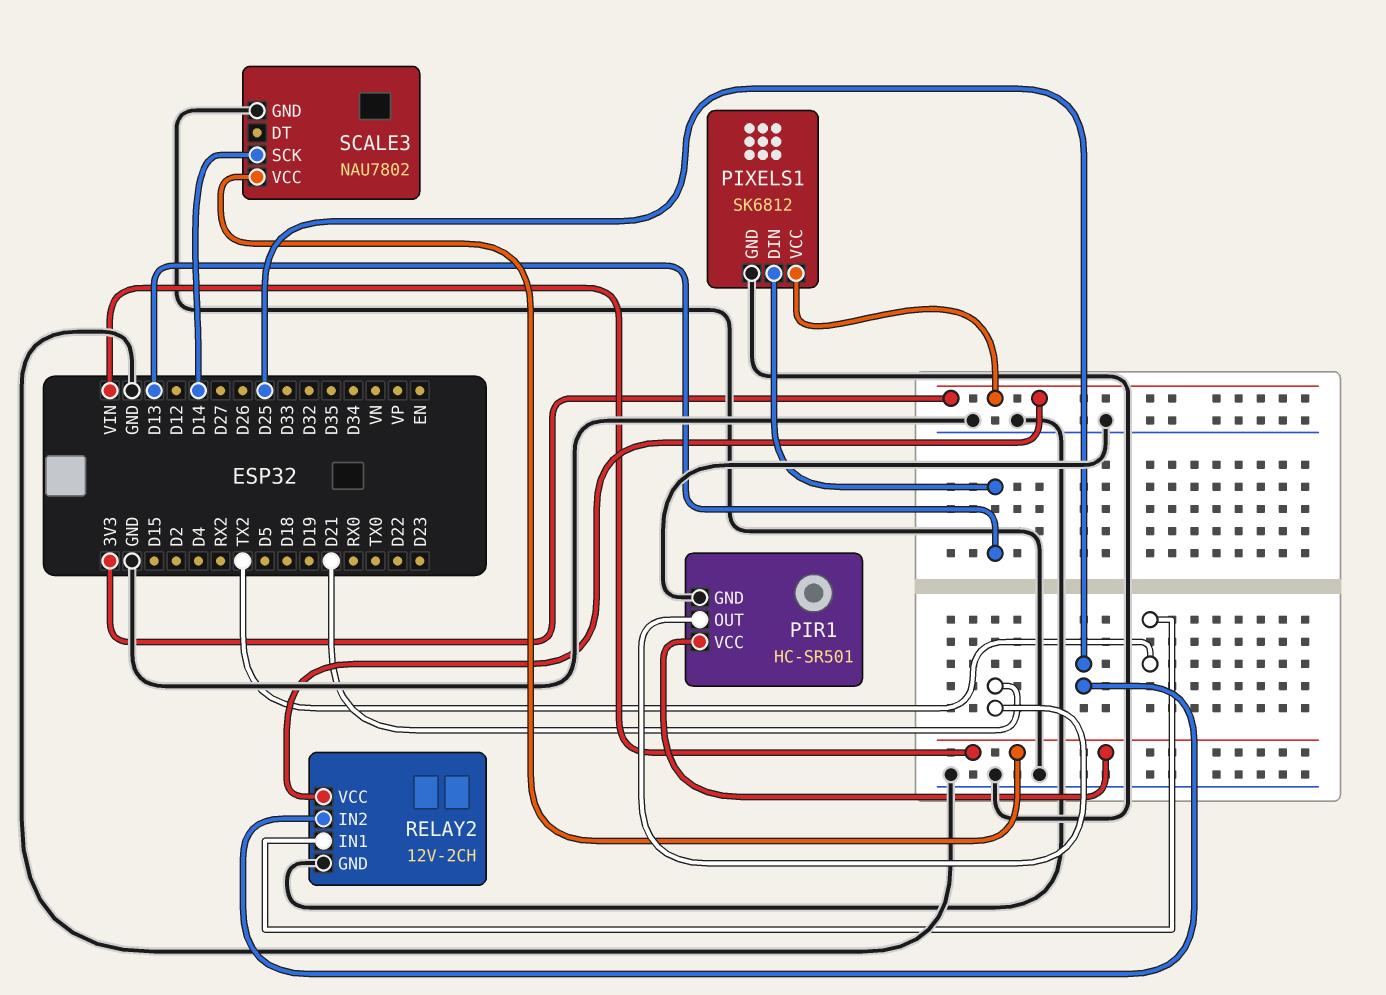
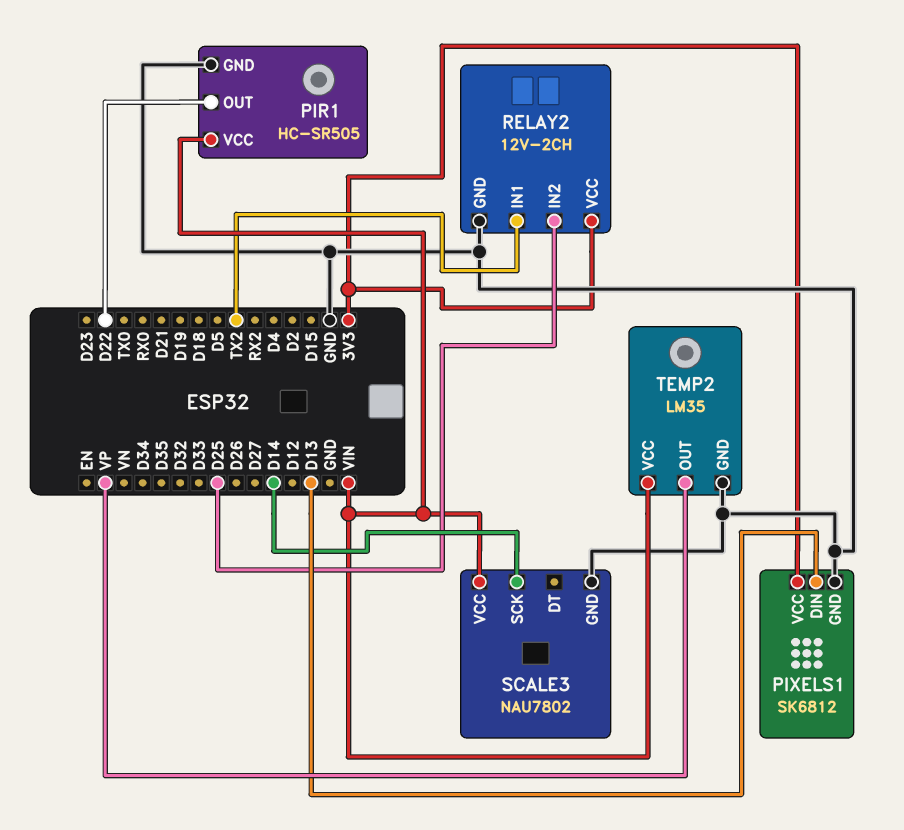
PIR1: HC-SR501 -> HC-SR505
PIR1 pin OUT: D21 -> D22
TEMP2: none -> LM35
TEMP2 pin GND: none -> GND
TEMP2 pin OUT: none -> VP
TEMP2 pin VCC: none -> VIN

